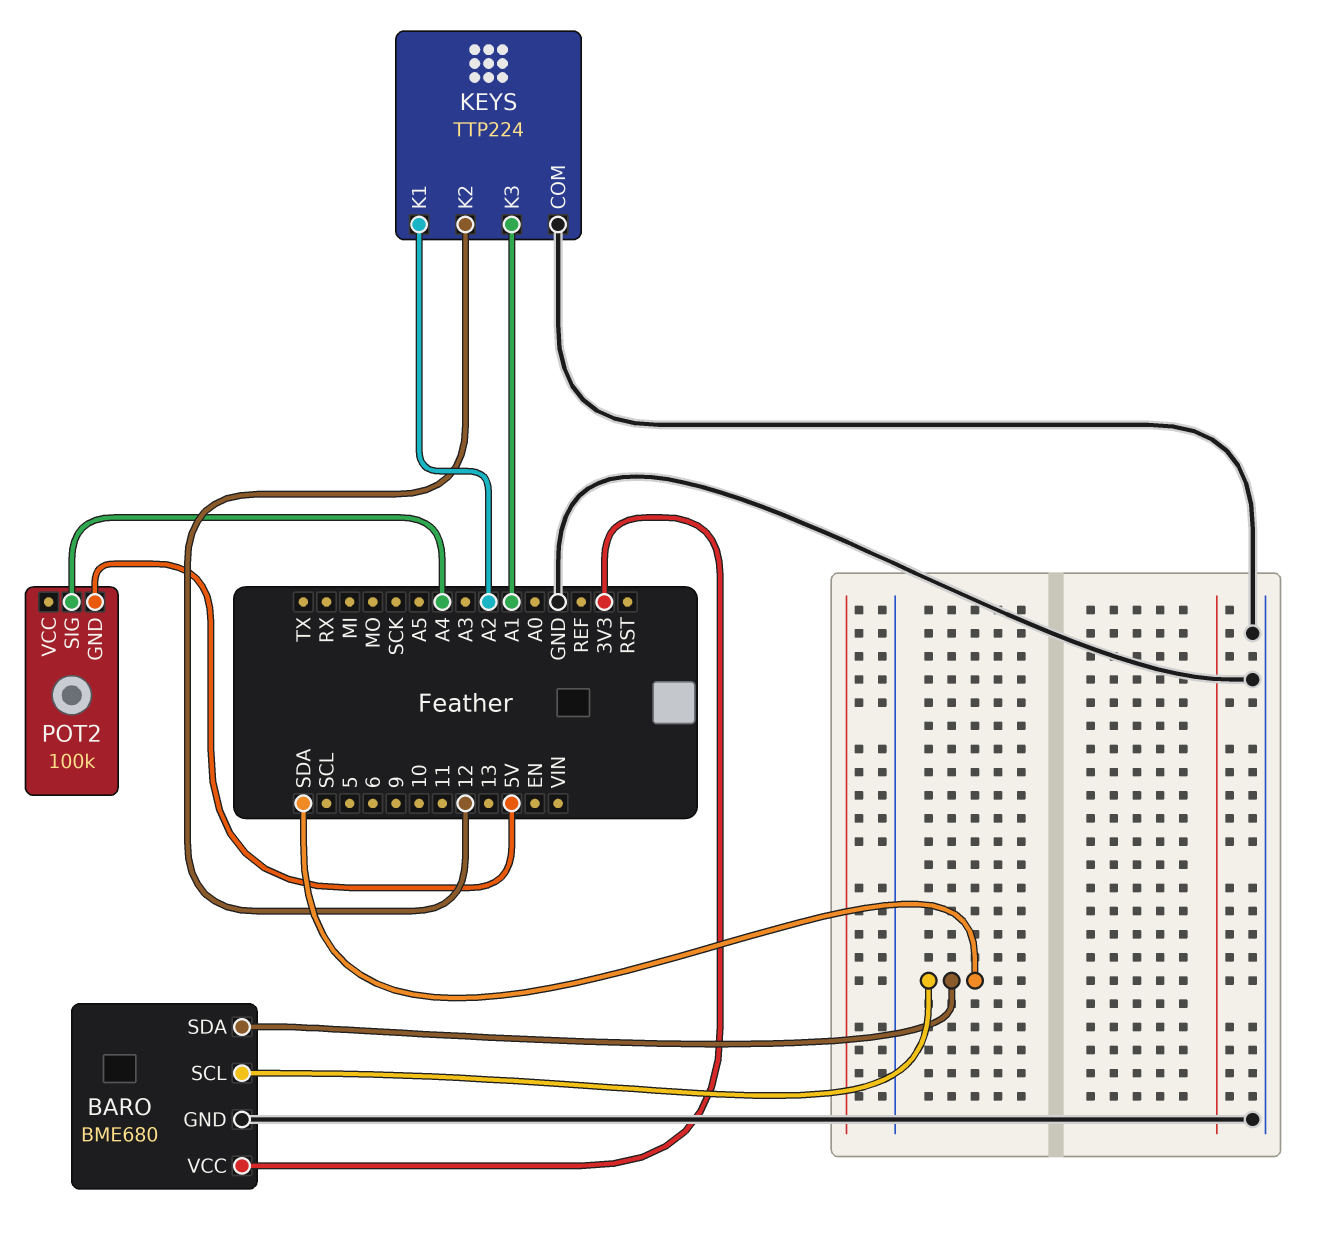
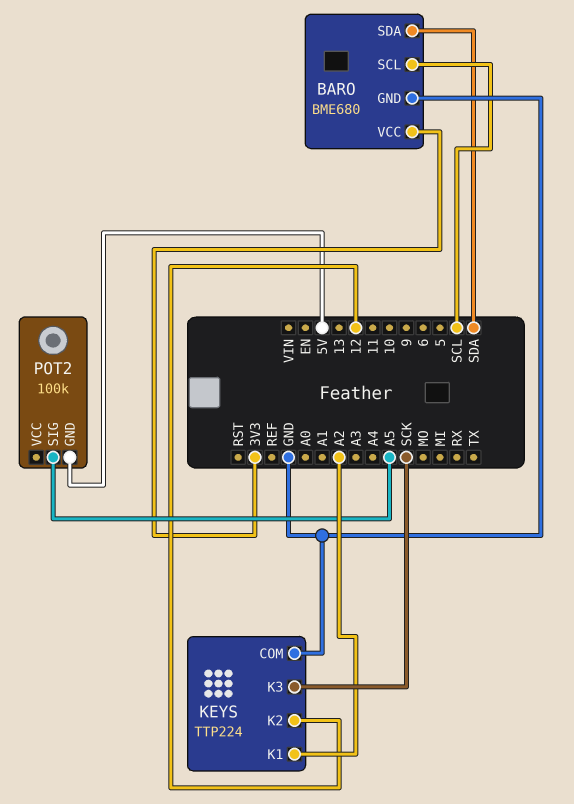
BARO pin SCL: SDA -> SCL
KEYS pin K3: A1 -> SCK
POT2 pin SIG: A4 -> A5

